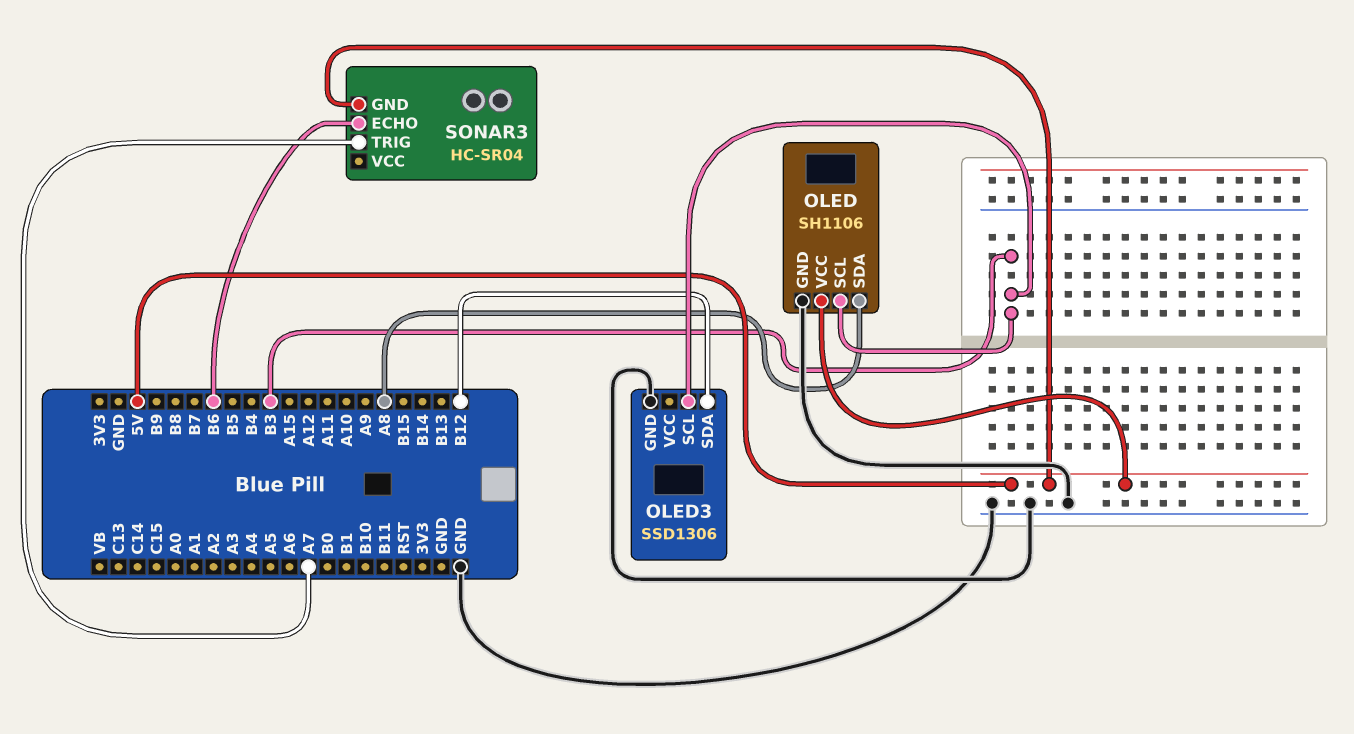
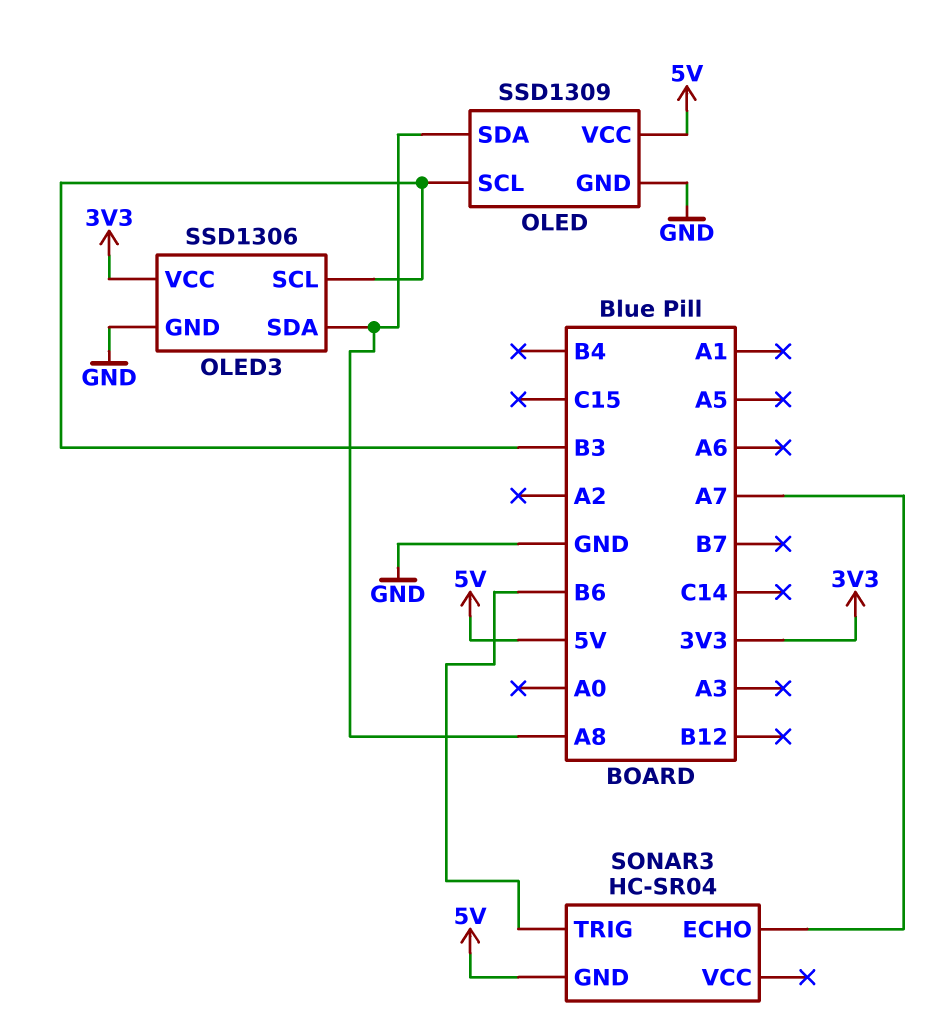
OLED: SH1106 -> SSD1309
OLED3 pin SDA: B12 -> A8
OLED3 pin VCC: none -> 3V3
SONAR3 pin ECHO: B6 -> A7
SONAR3 pin TRIG: A7 -> B6

